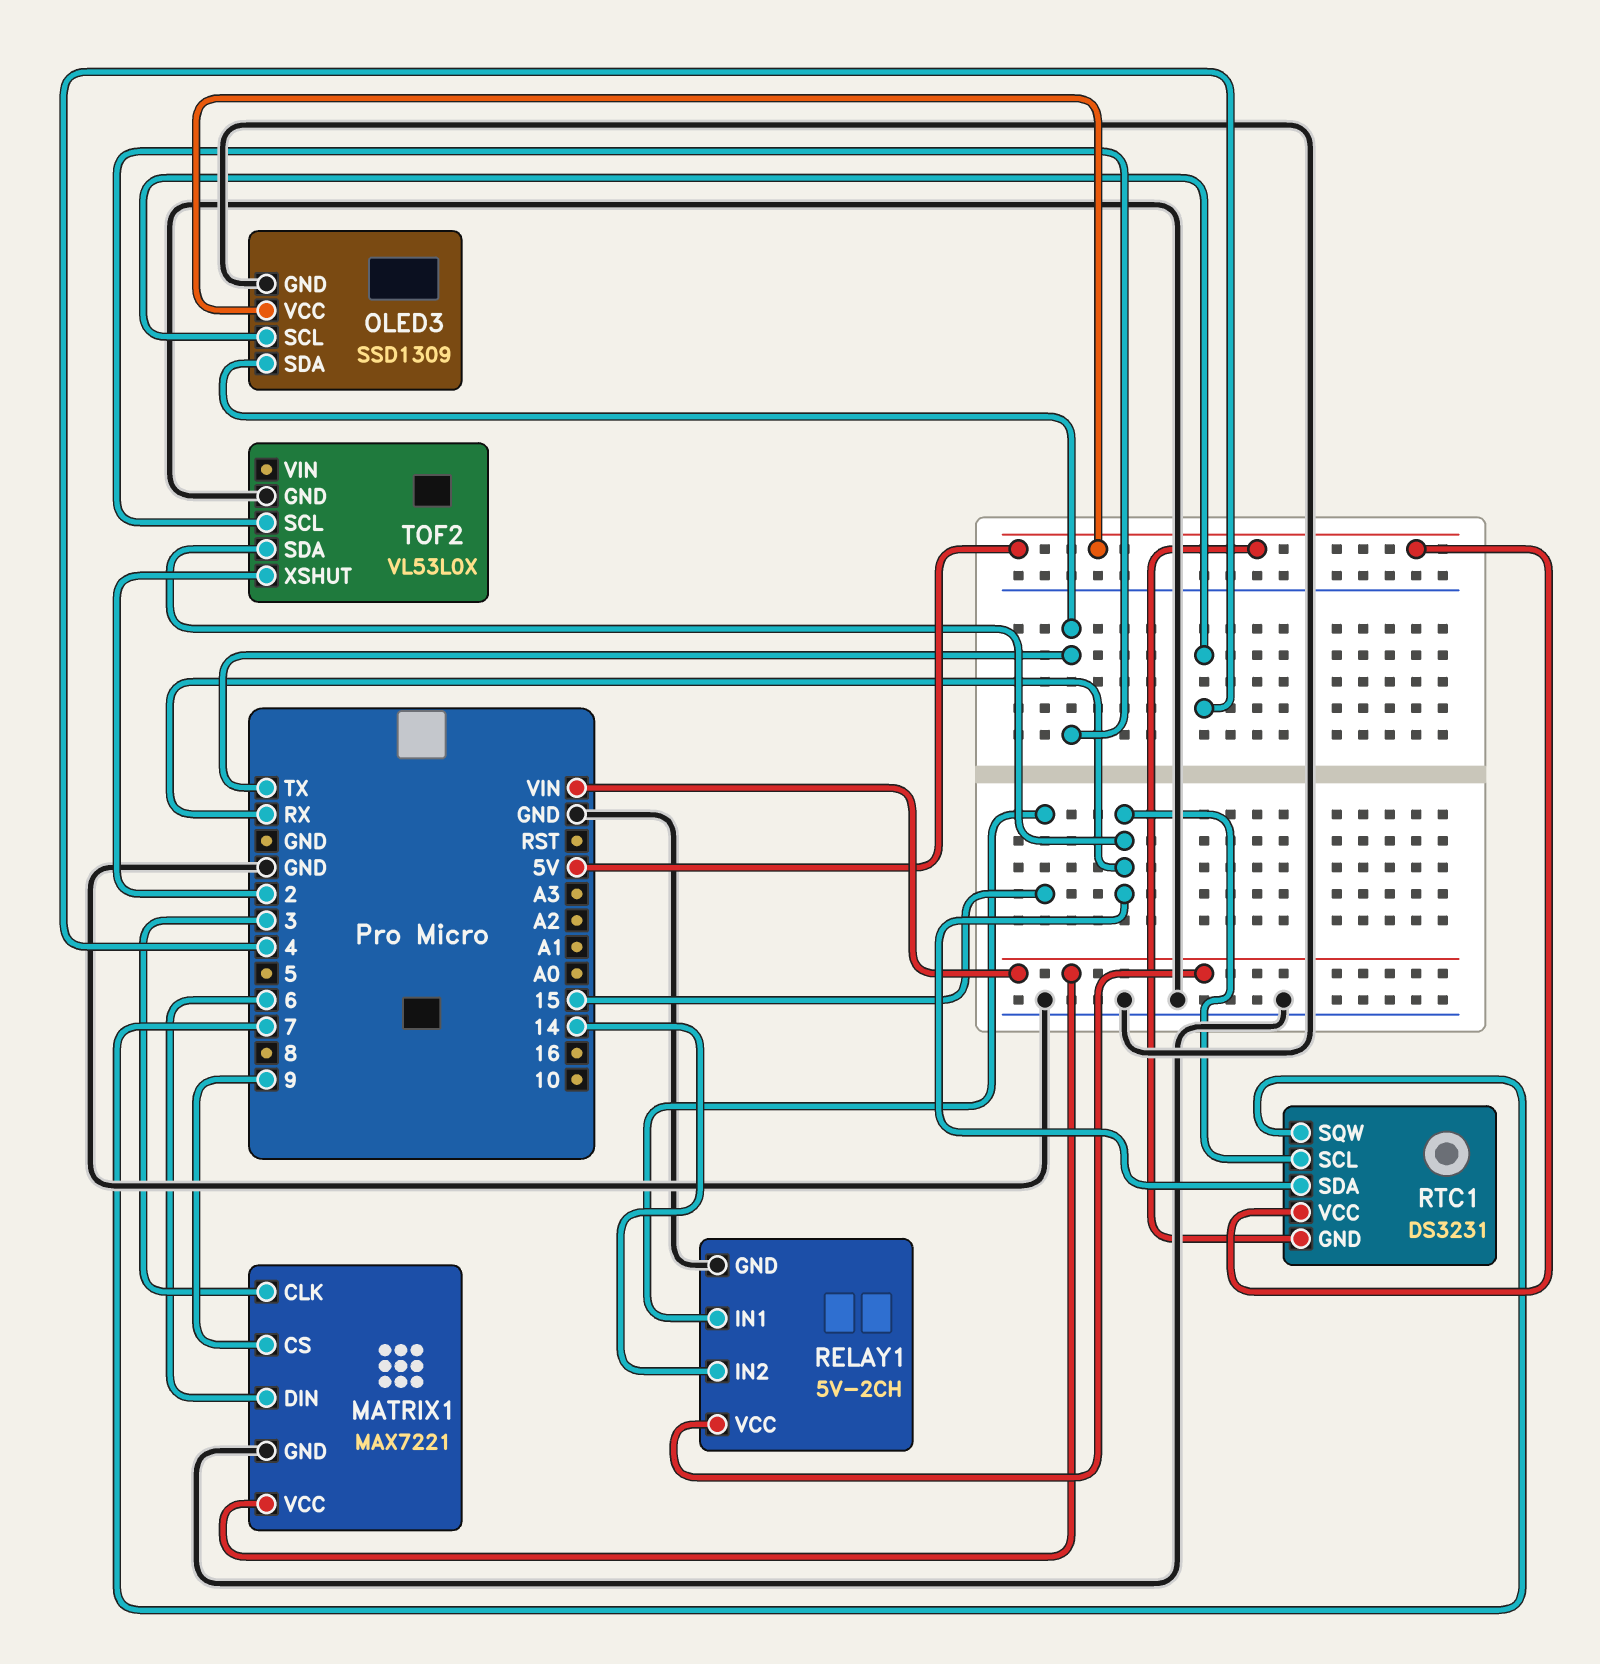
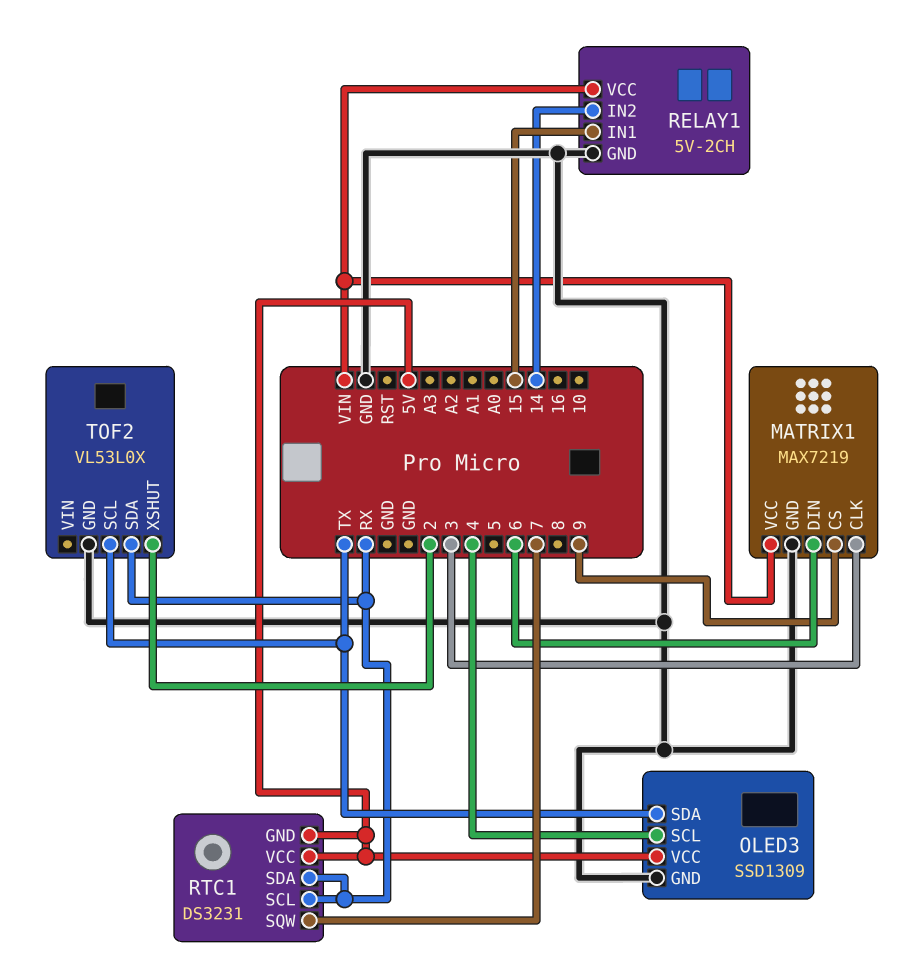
MATRIX1: MAX7221 -> MAX7219

